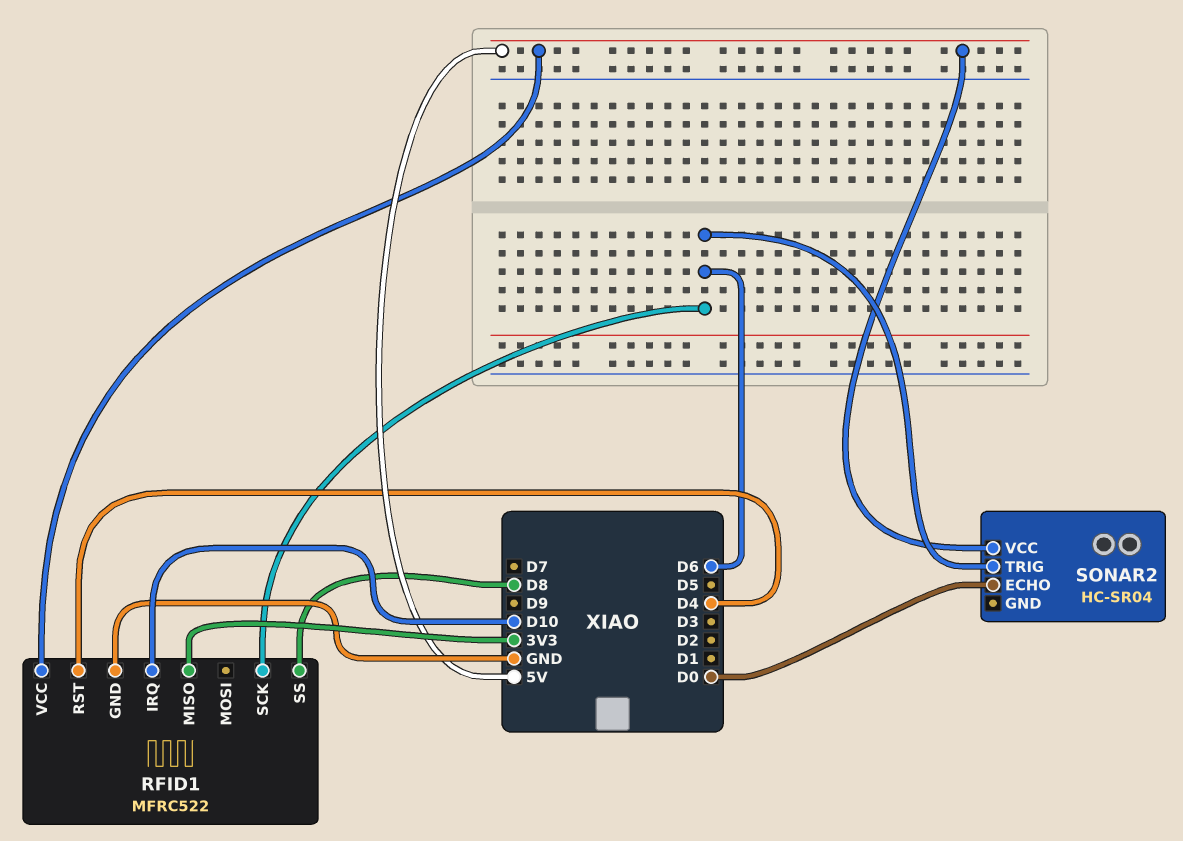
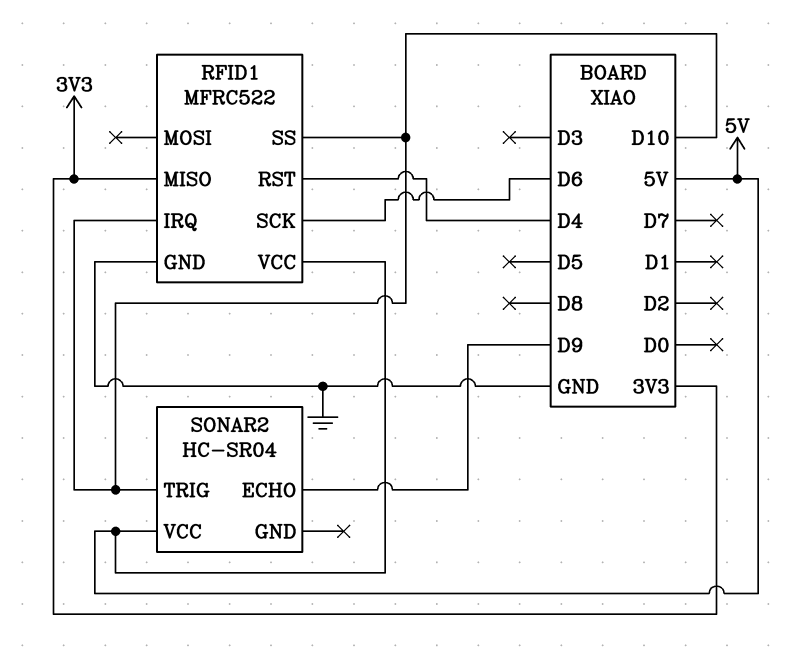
RFID1 pin SS: D8 -> D10
SONAR2 pin ECHO: D0 -> D9
SONAR2 pin TRIG: D6 -> D10

